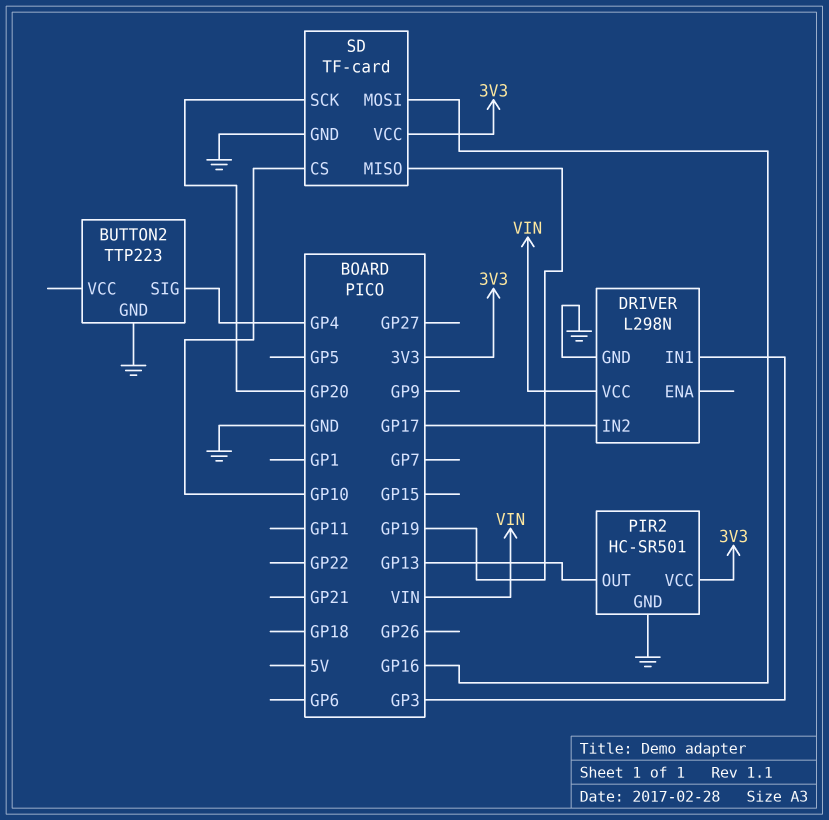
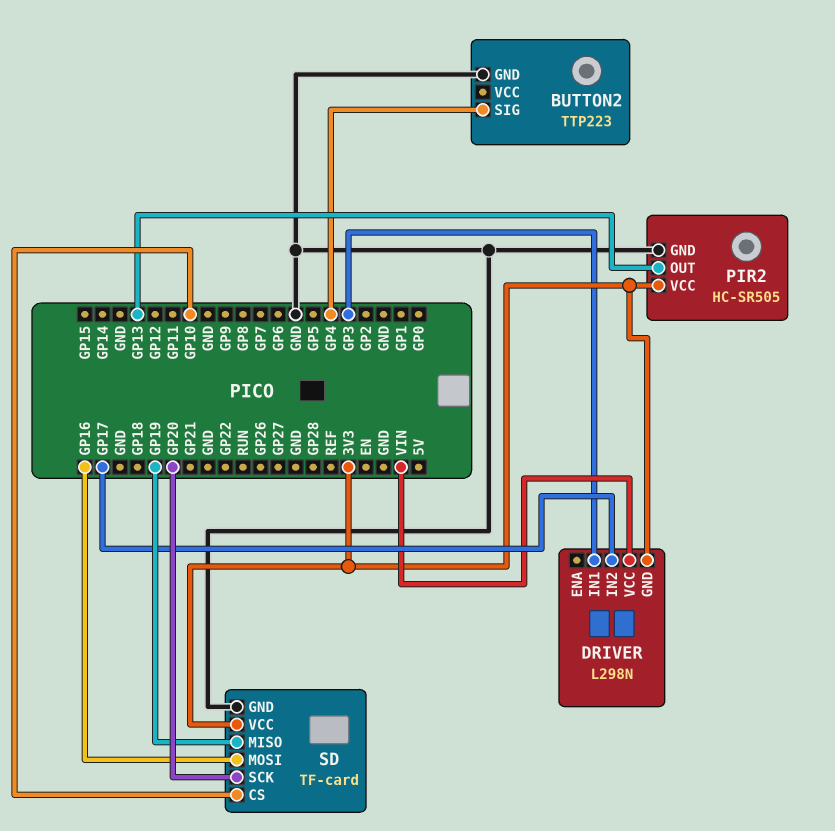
DRIVER pin GND: GND -> 3V3
PIR2: HC-SR501 -> HC-SR505

